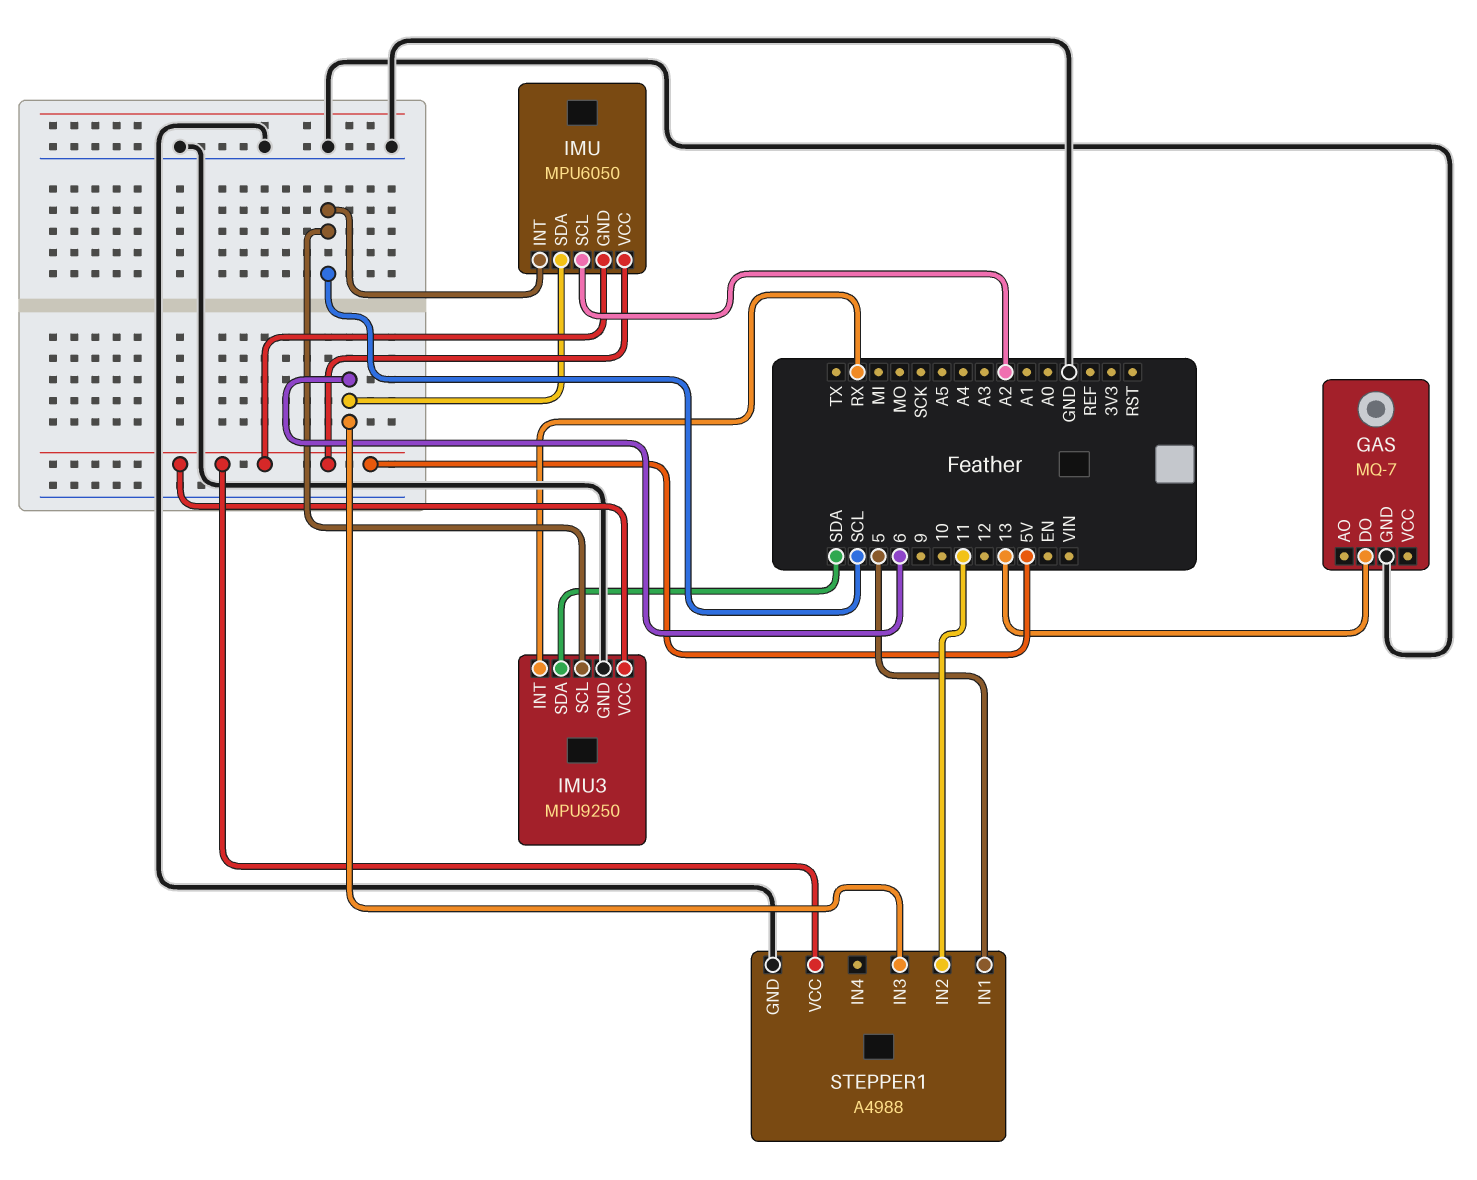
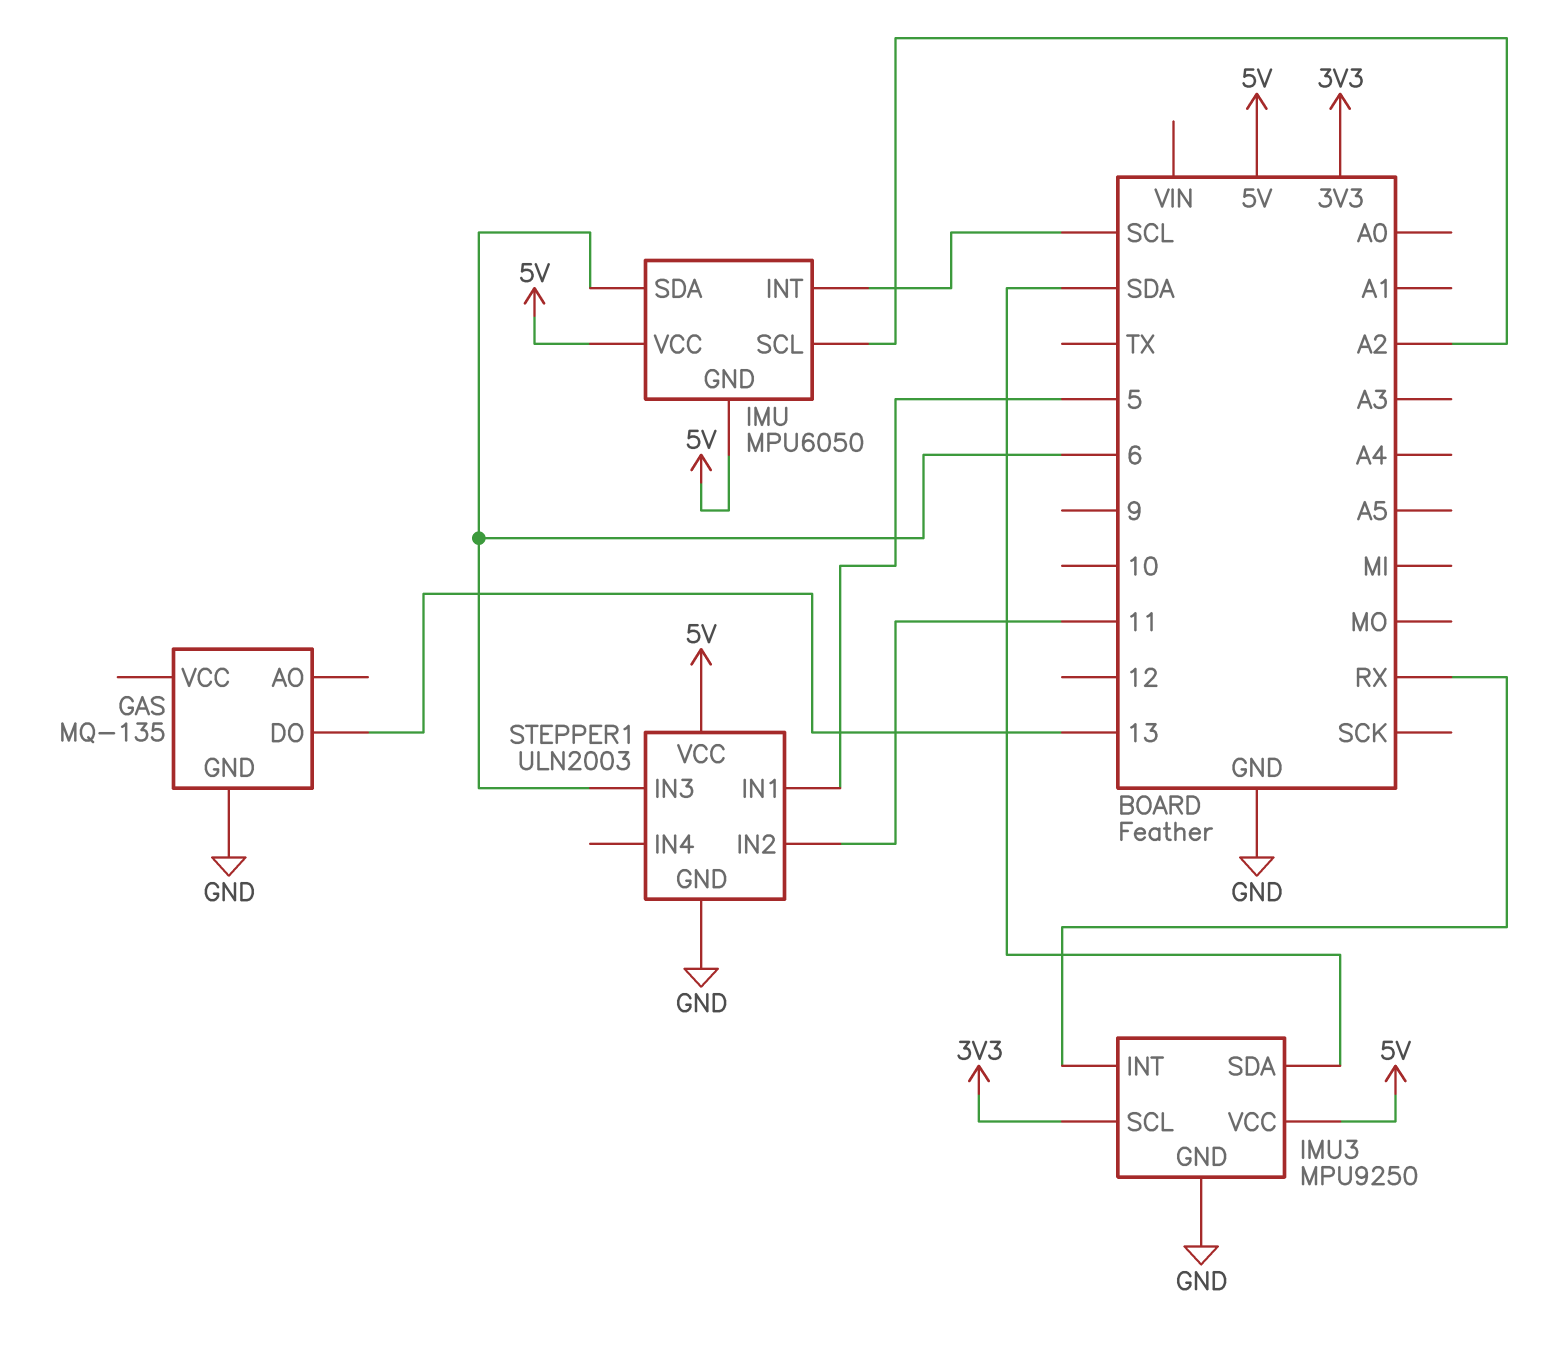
GAS: MQ-7 -> MQ-135
IMU3 pin SCL: SCL -> 3V3
STEPPER1: A4988 -> ULN2003

